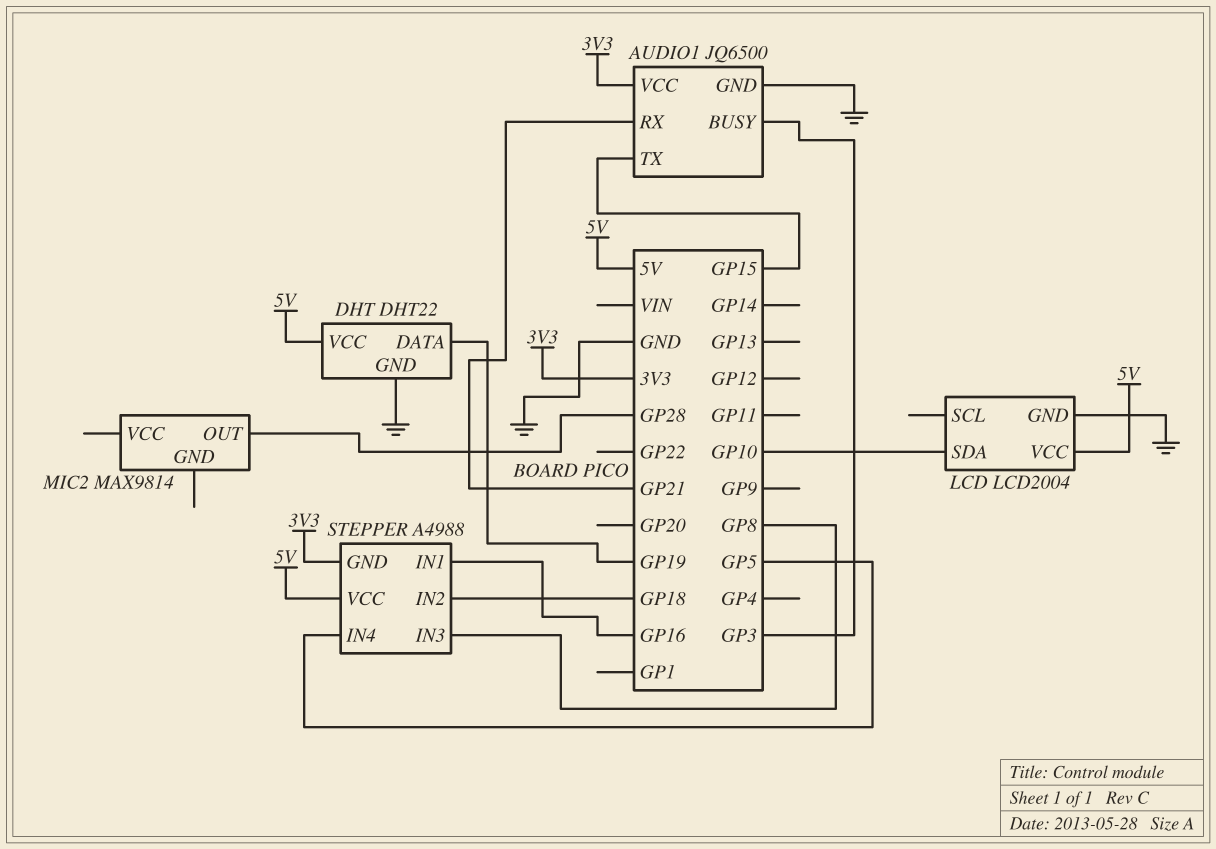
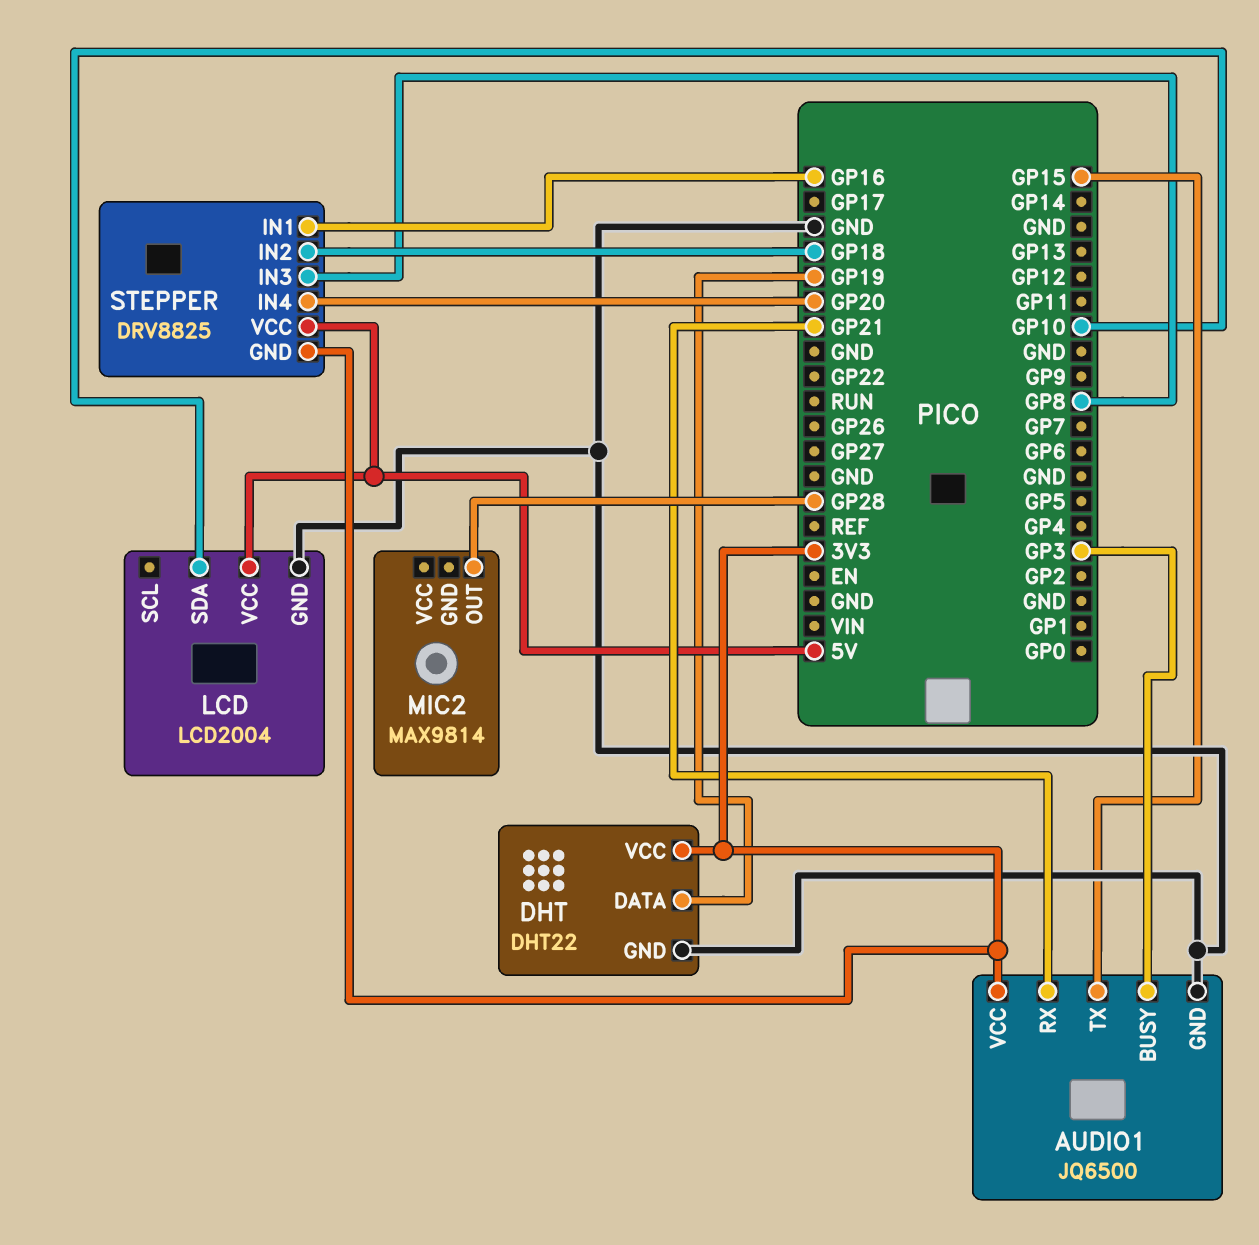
DHT pin VCC: 5V -> 3V3
STEPPER: A4988 -> DRV8825
STEPPER pin IN4: GP5 -> GP20

